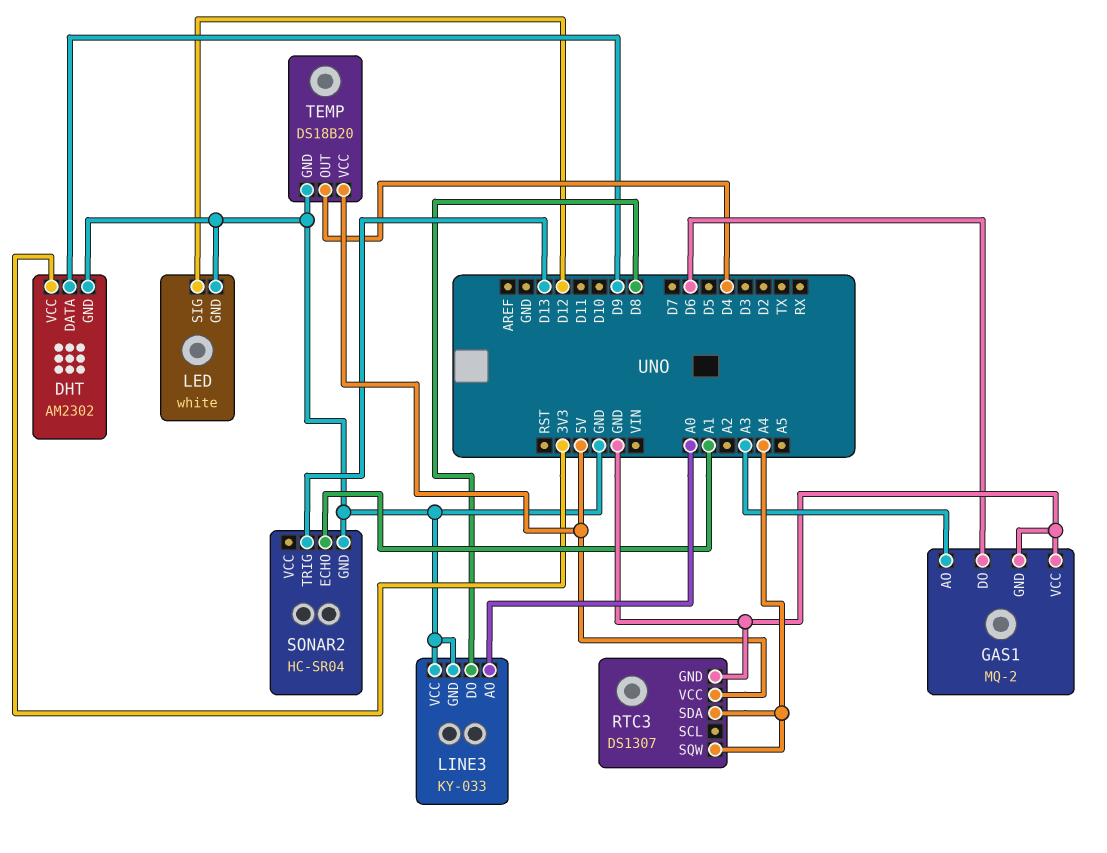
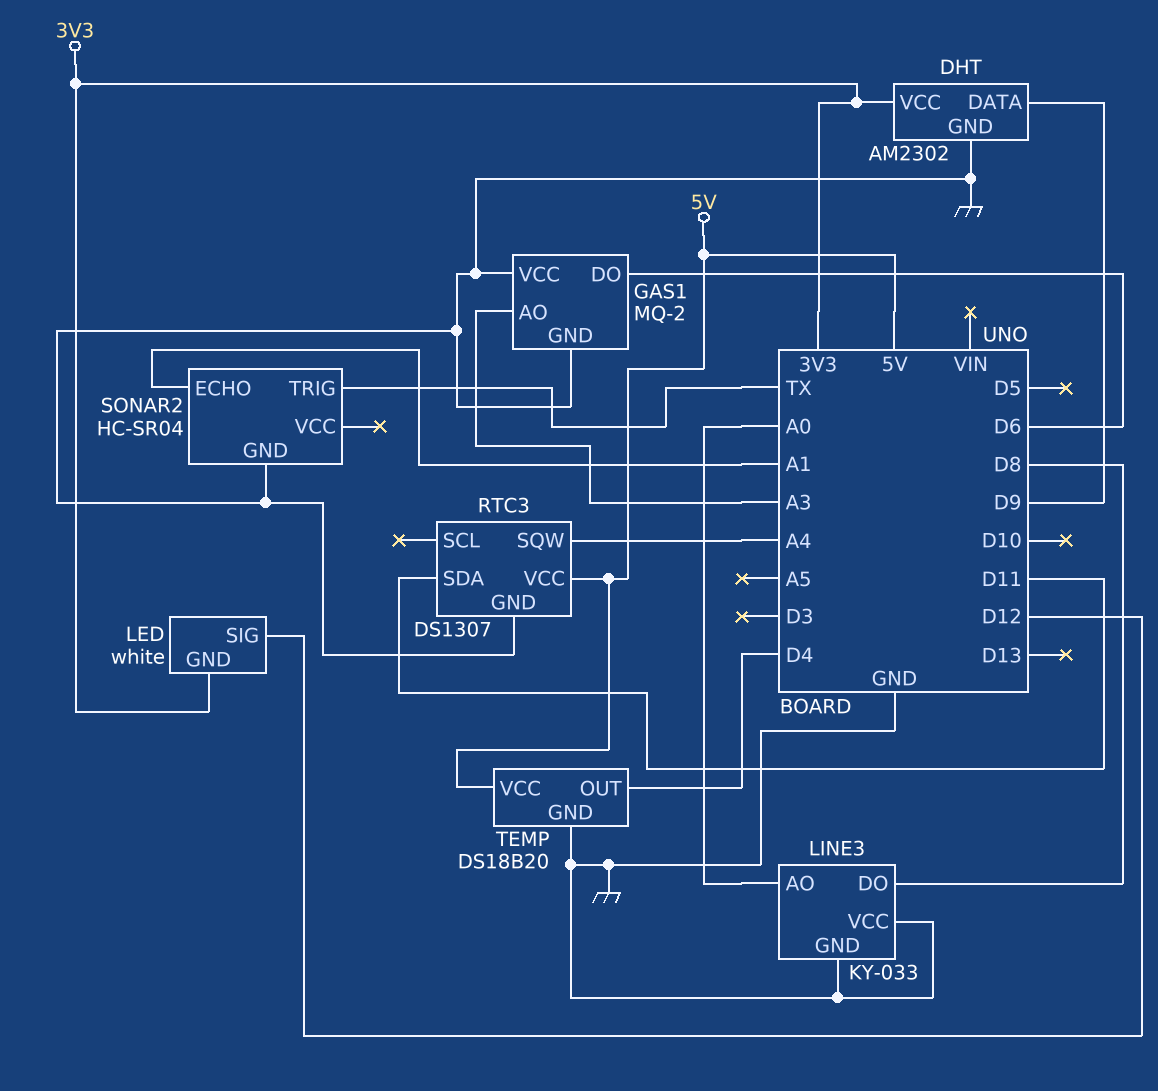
LED pin GND: GND -> 3V3
RTC3 pin SDA: A4 -> D11
SONAR2 pin TRIG: D13 -> TX

